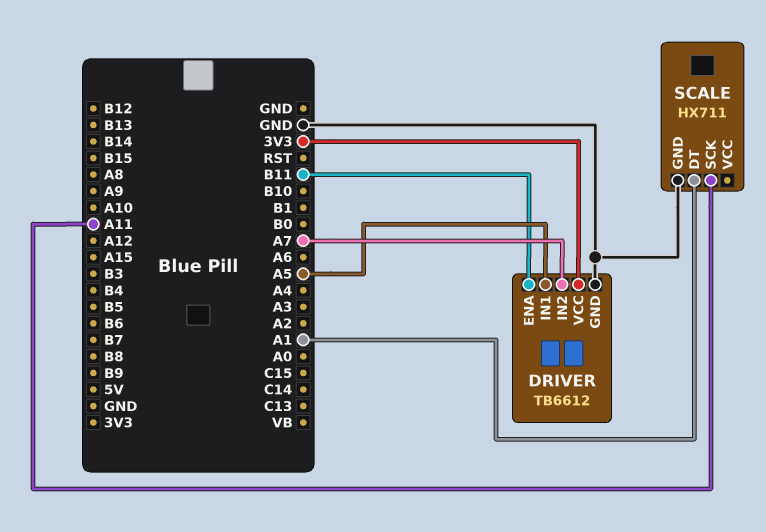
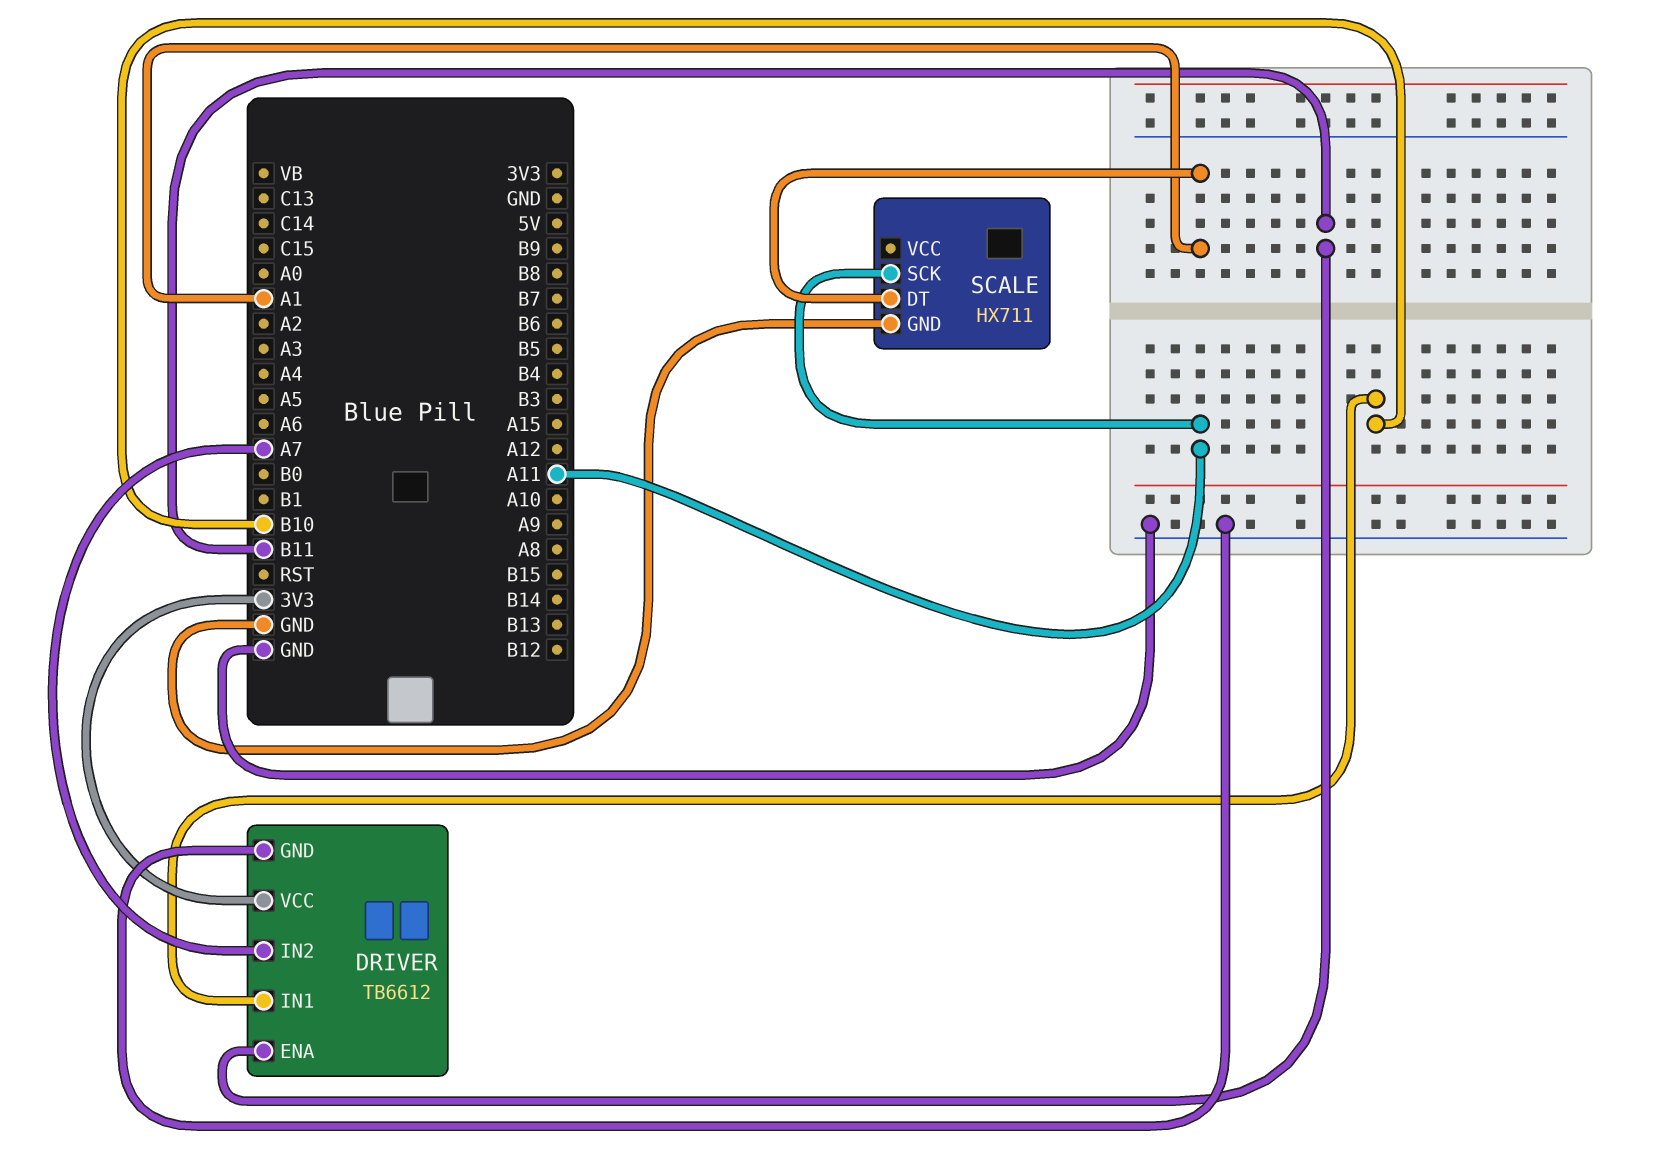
DRIVER pin IN1: A5 -> B10

